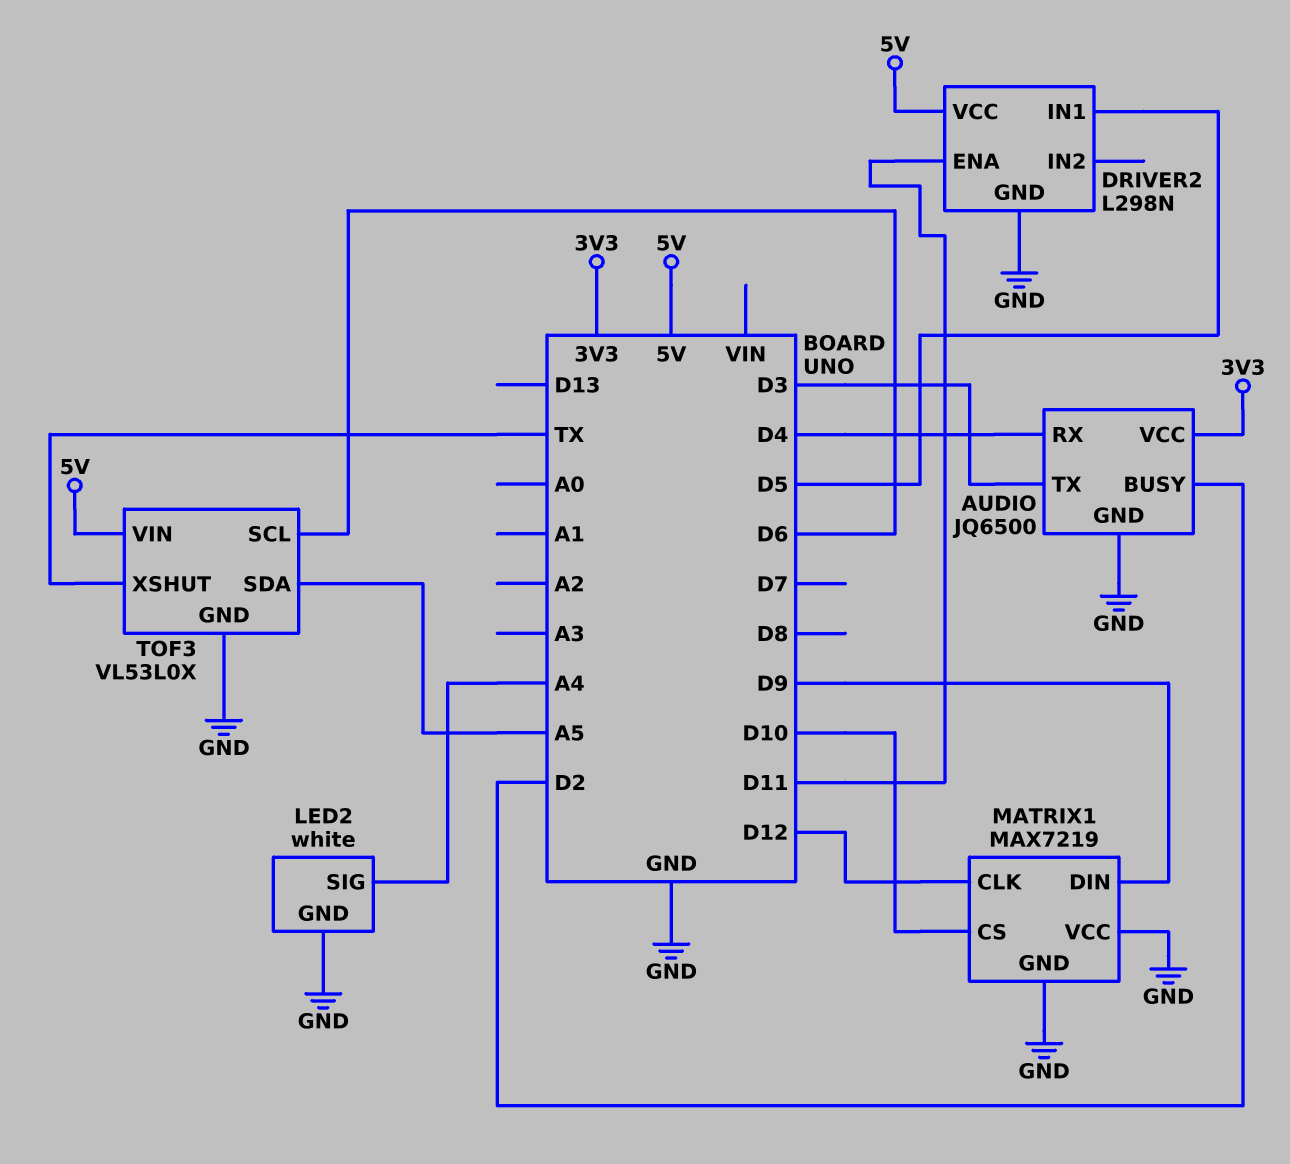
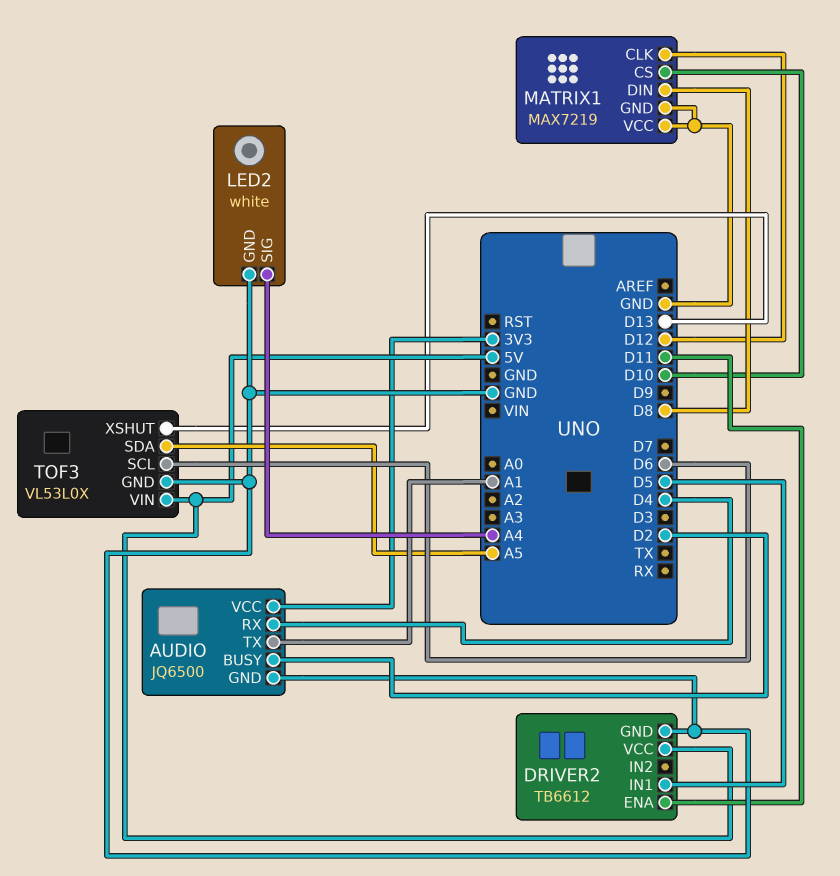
AUDIO pin TX: D3 -> A1
DRIVER2: L298N -> TB6612
MATRIX1 pin DIN: D9 -> D8
TOF3 pin XSHUT: TX -> D13

